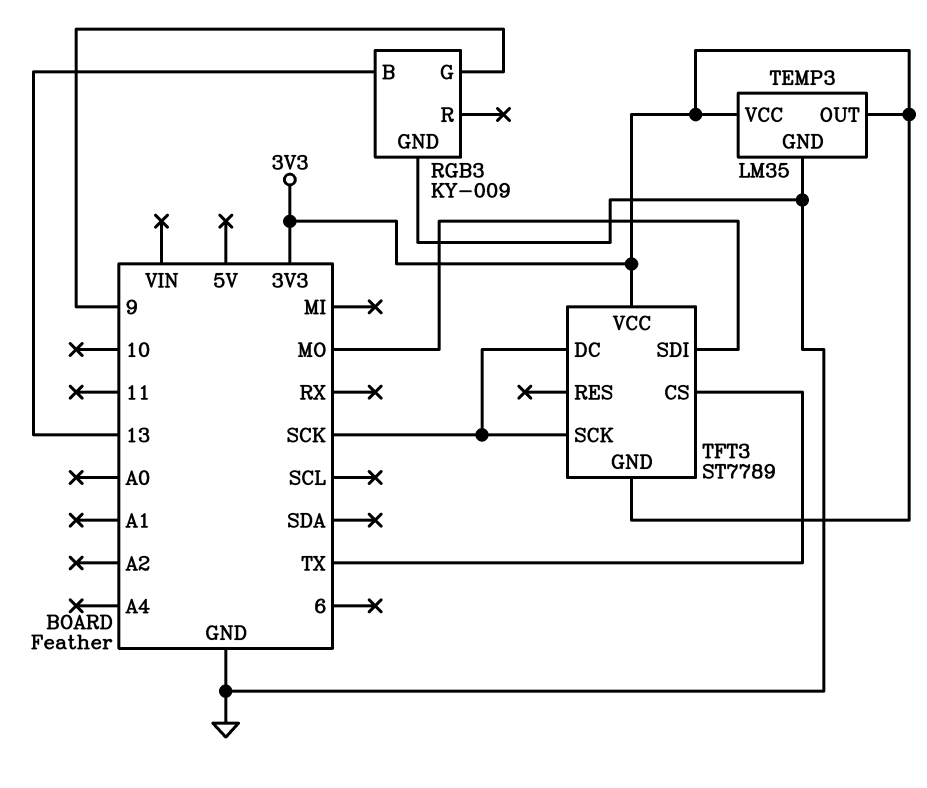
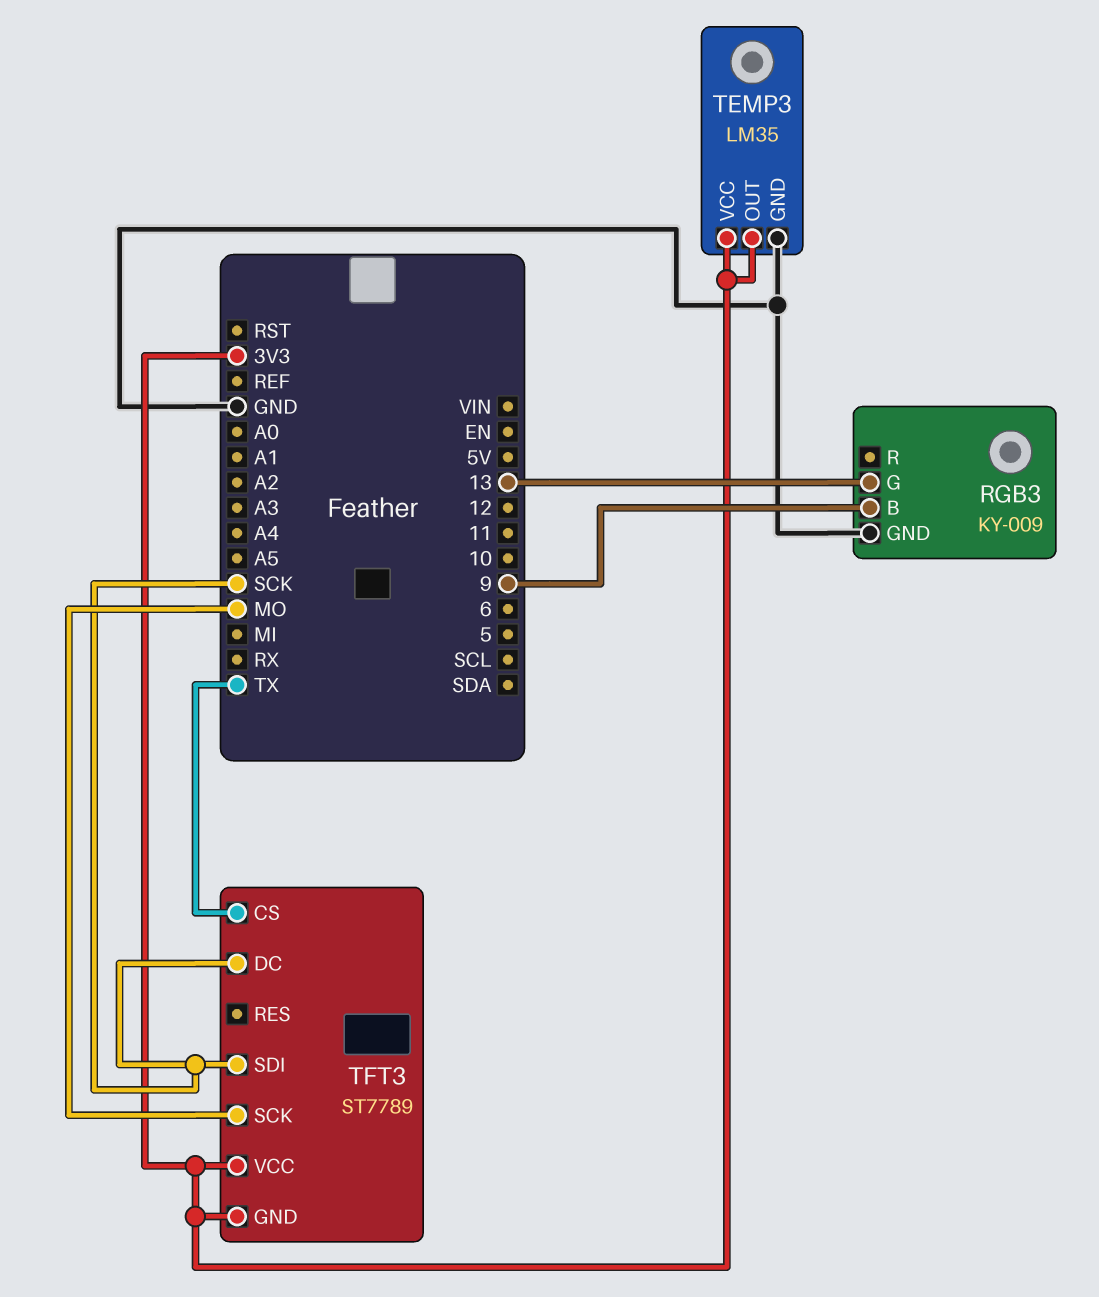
RGB3 pin B: 13 -> 9
RGB3 pin G: 9 -> 13
TFT3 pin SCK: SCK -> MO
TFT3 pin SDI: MO -> SCK

